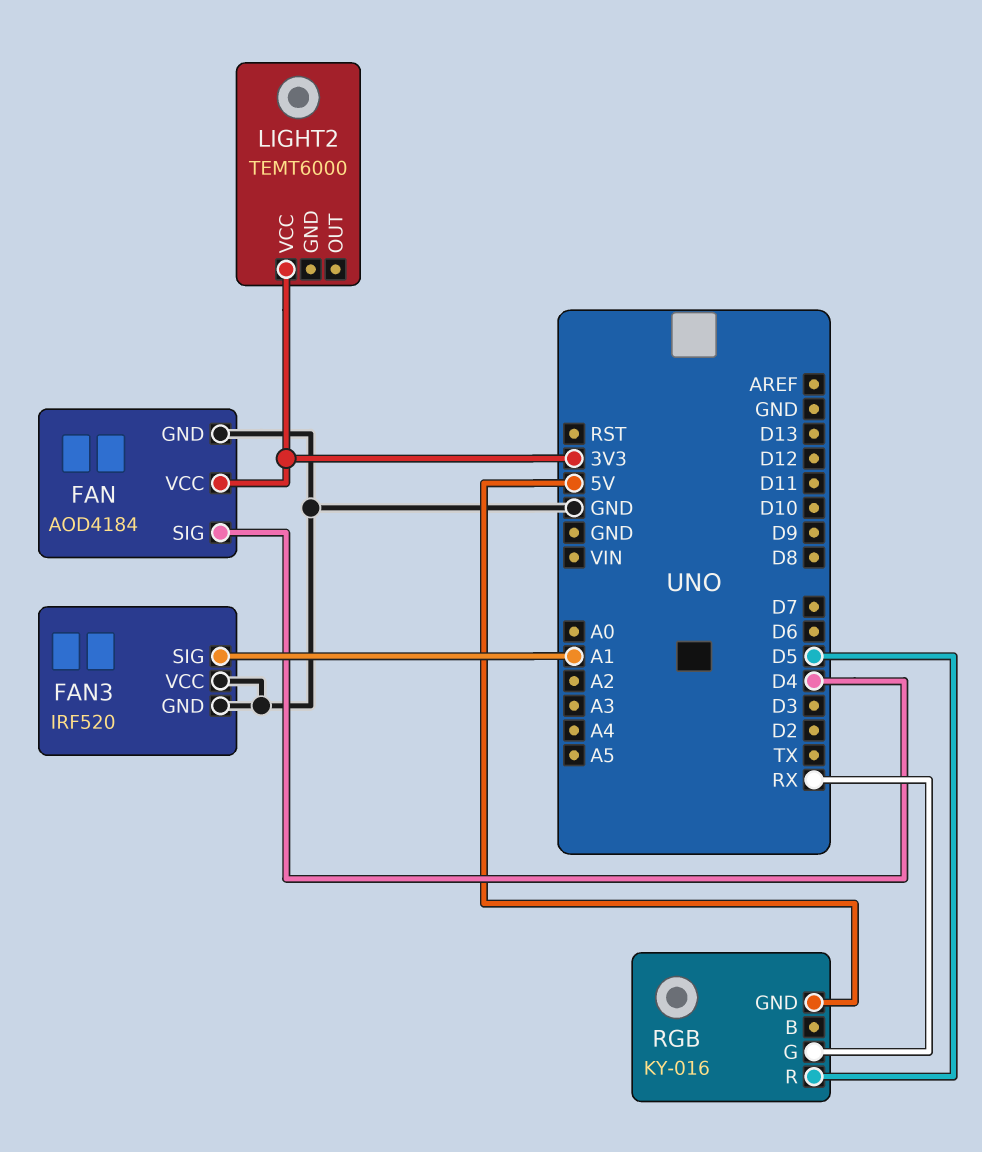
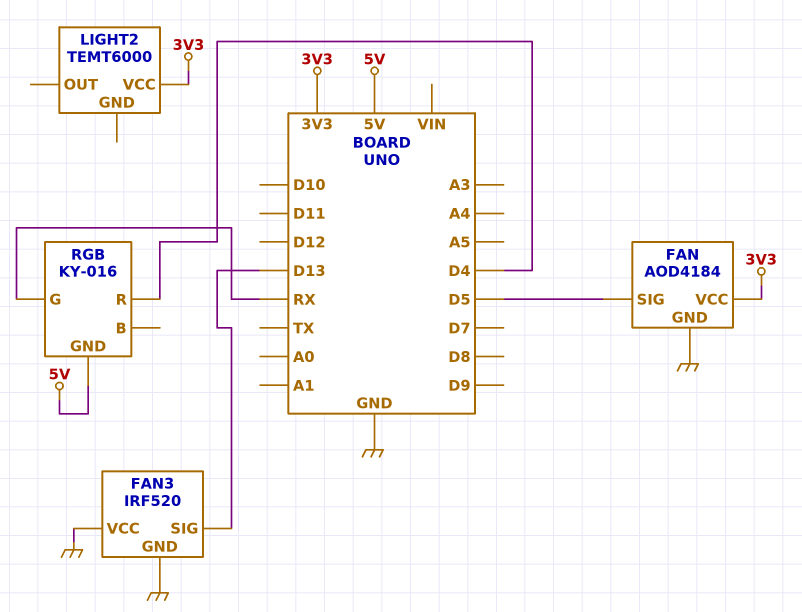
FAN pin SIG: D4 -> D5
FAN3 pin SIG: A1 -> D13
RGB pin R: D5 -> D4

